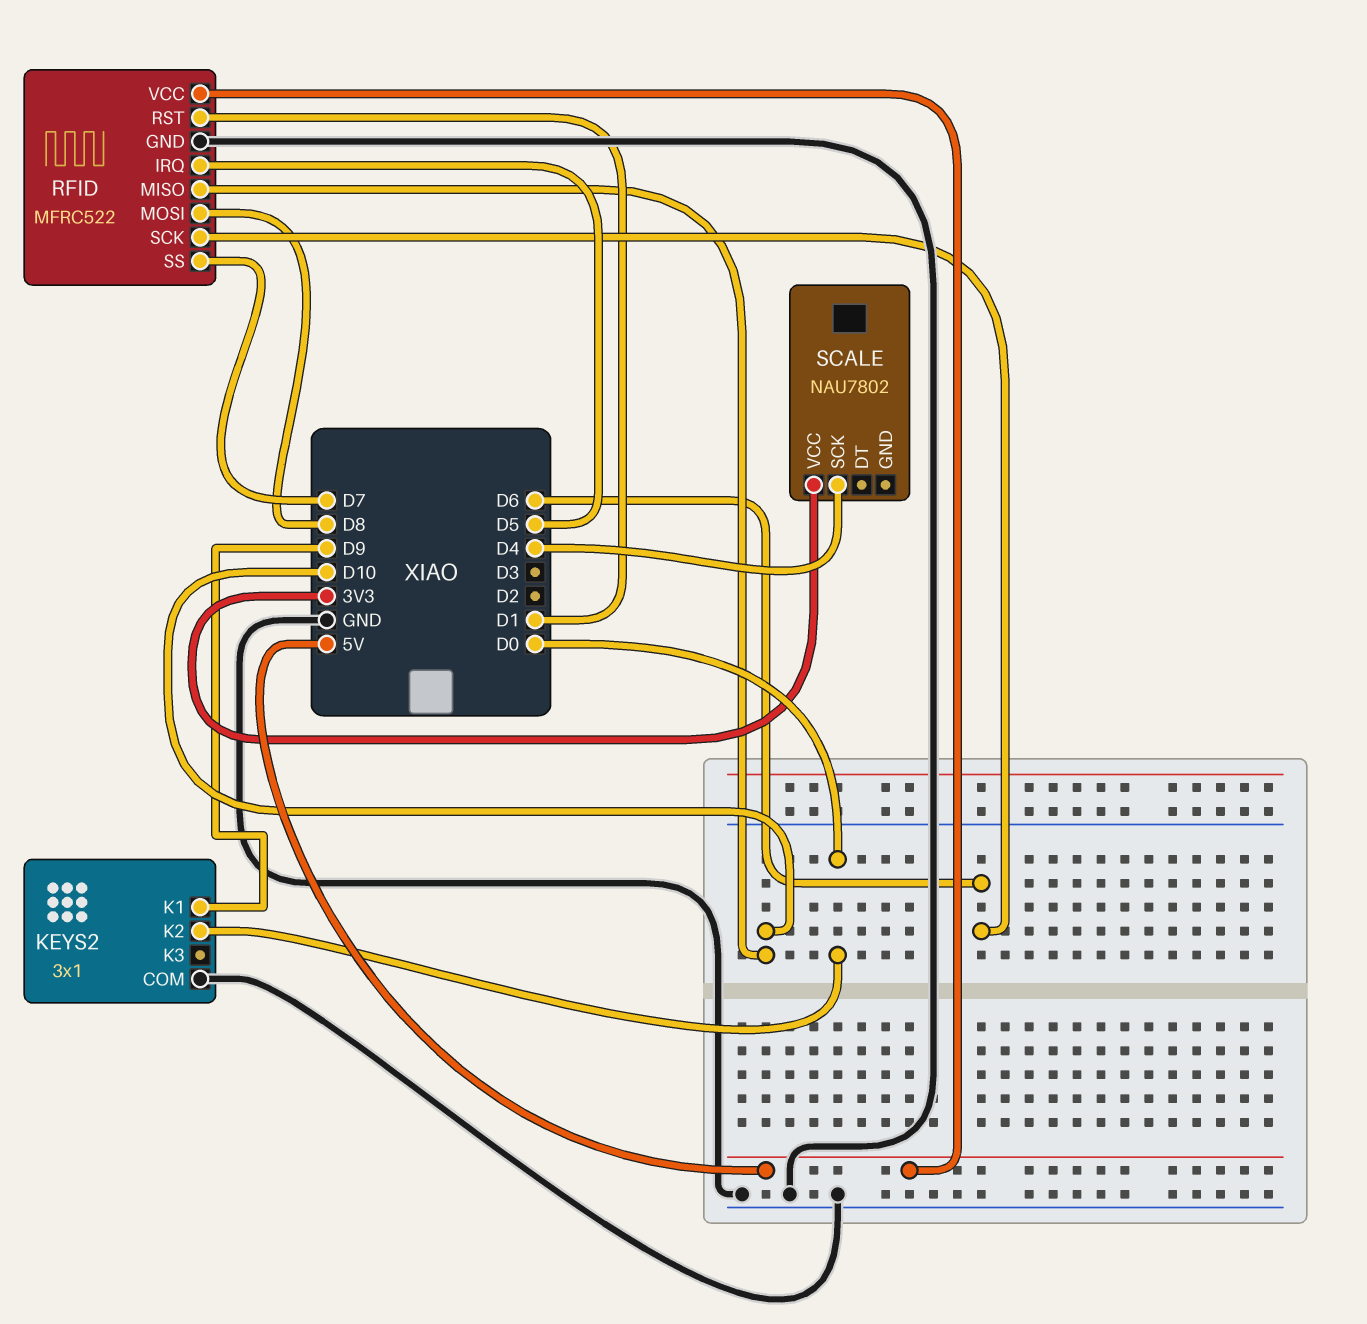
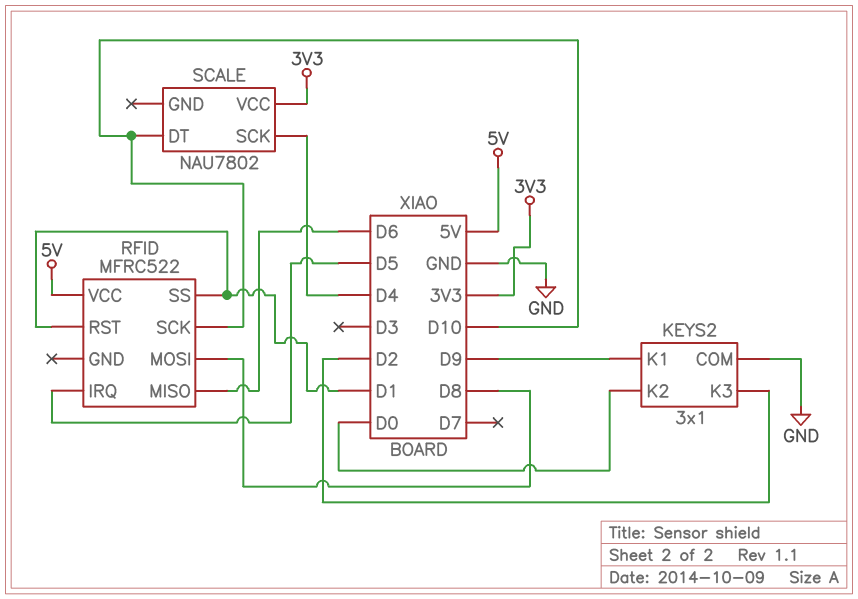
KEYS2 pin K3: none -> D2
RFID pin GND: GND -> none
RFID pin MISO: D10 -> D6
RFID pin SCK: D6 -> D10
RFID pin SS: D7 -> D1
SCALE pin DT: none -> D10

